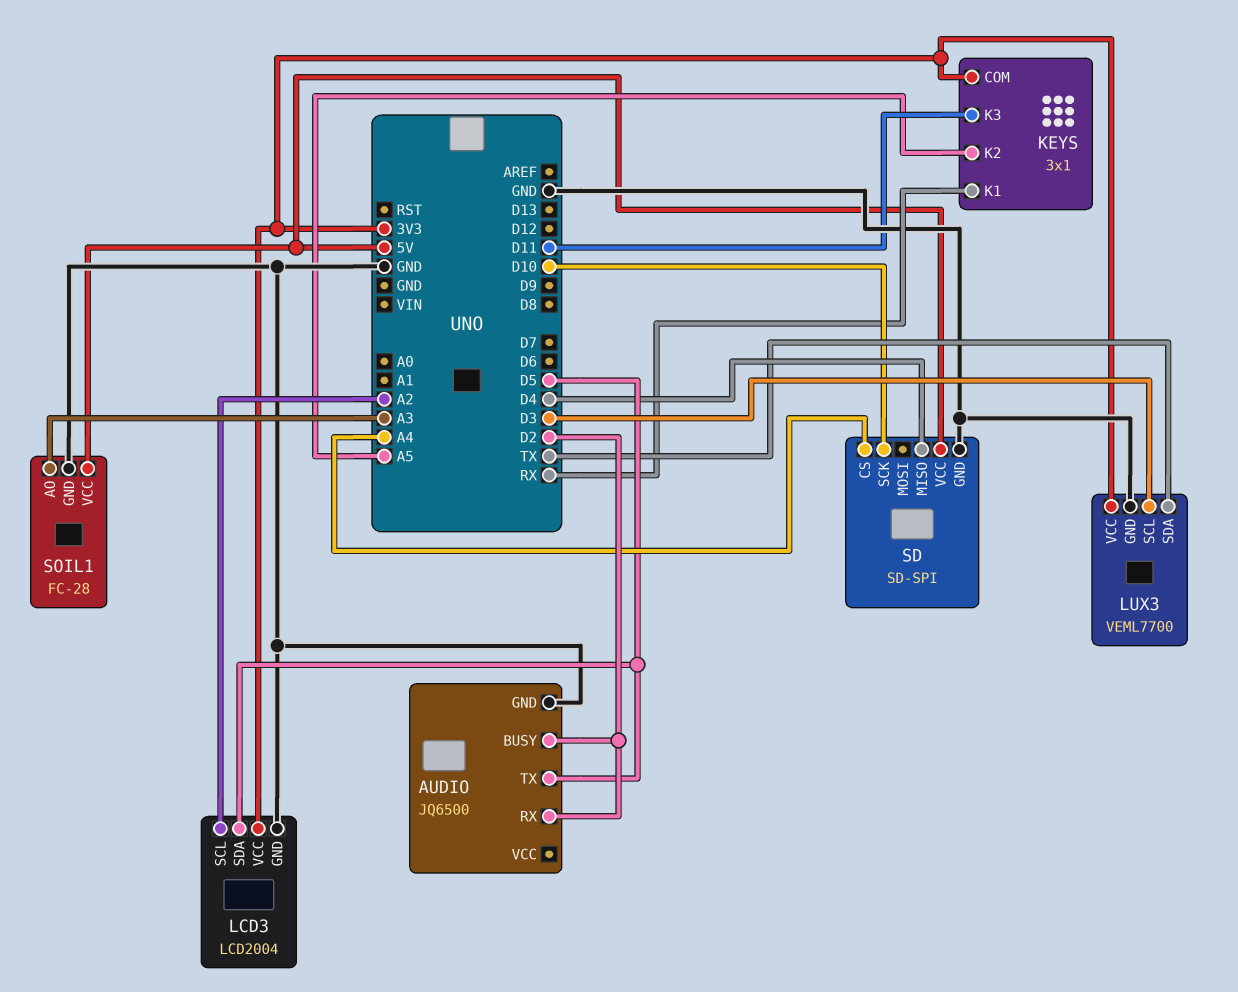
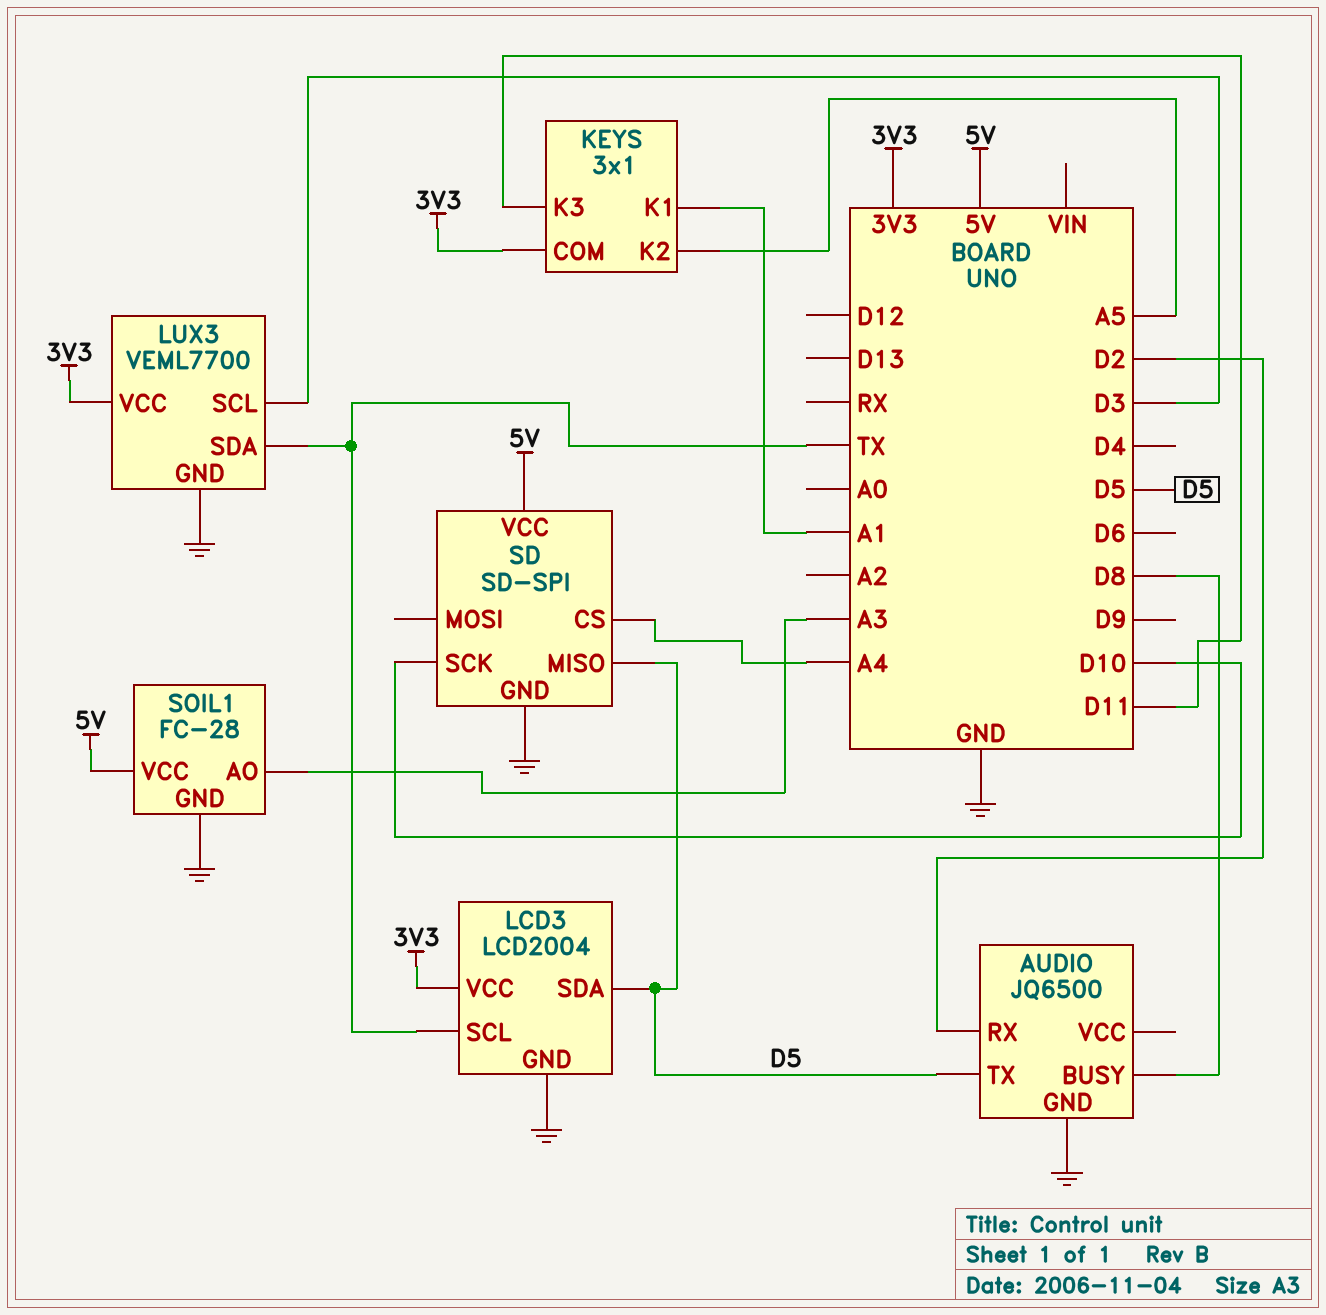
AUDIO pin BUSY: D2 -> D8
KEYS pin K1: RX -> A1
LCD3 pin SCL: A2 -> TX
SD pin MISO: D4 -> D5

